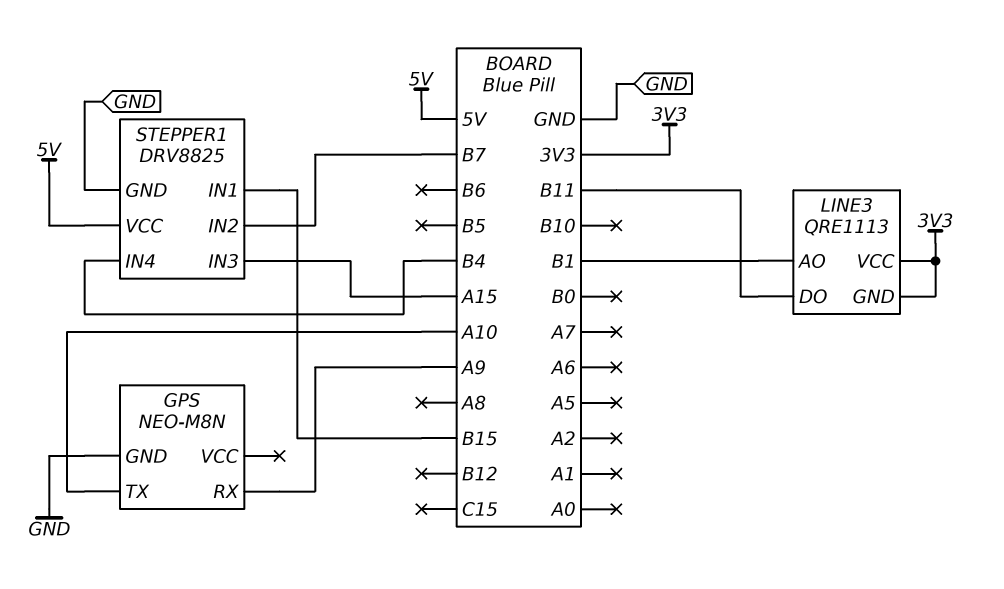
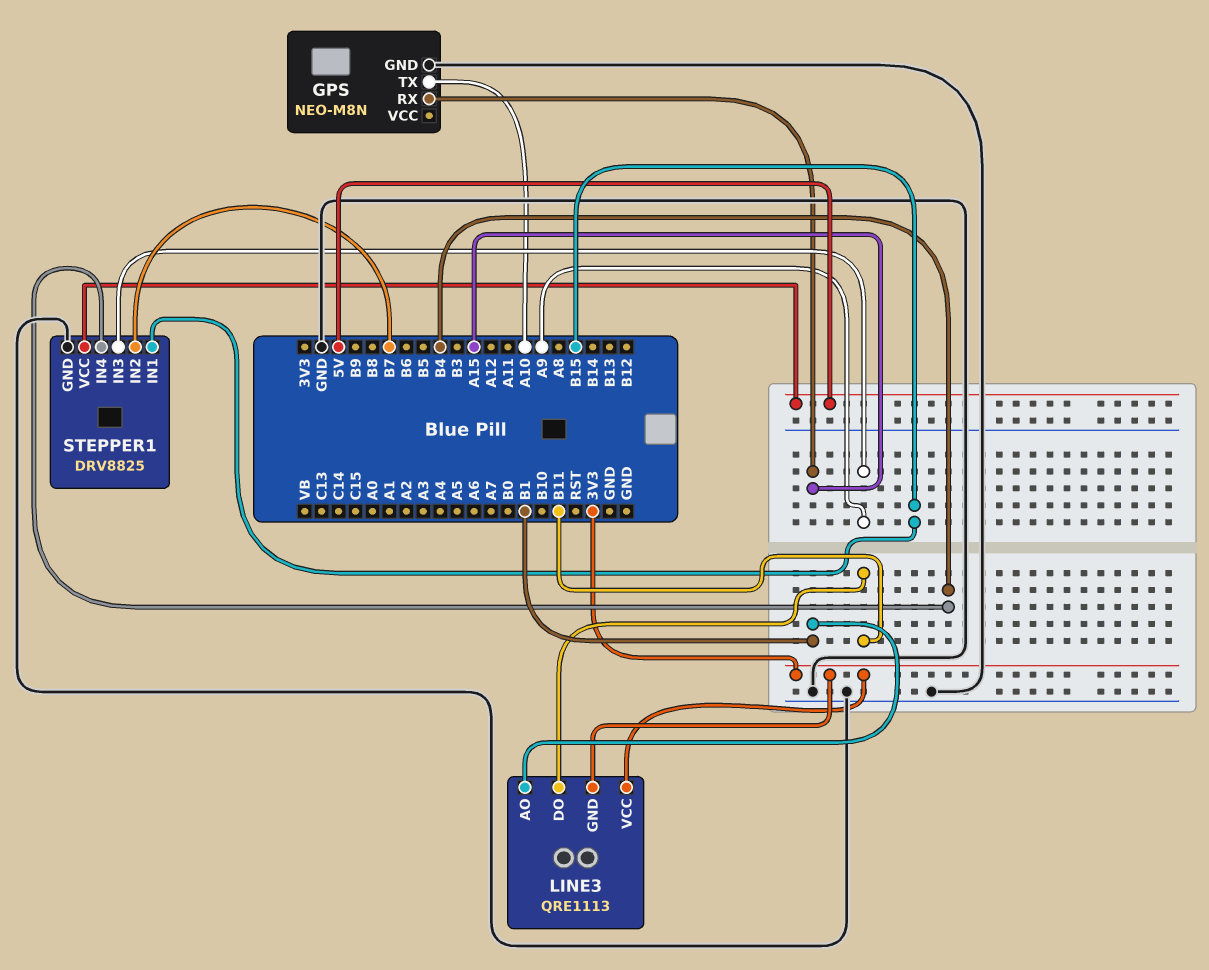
GPS pin RX: A9 -> A15
STEPPER1 pin IN3: A15 -> A9

